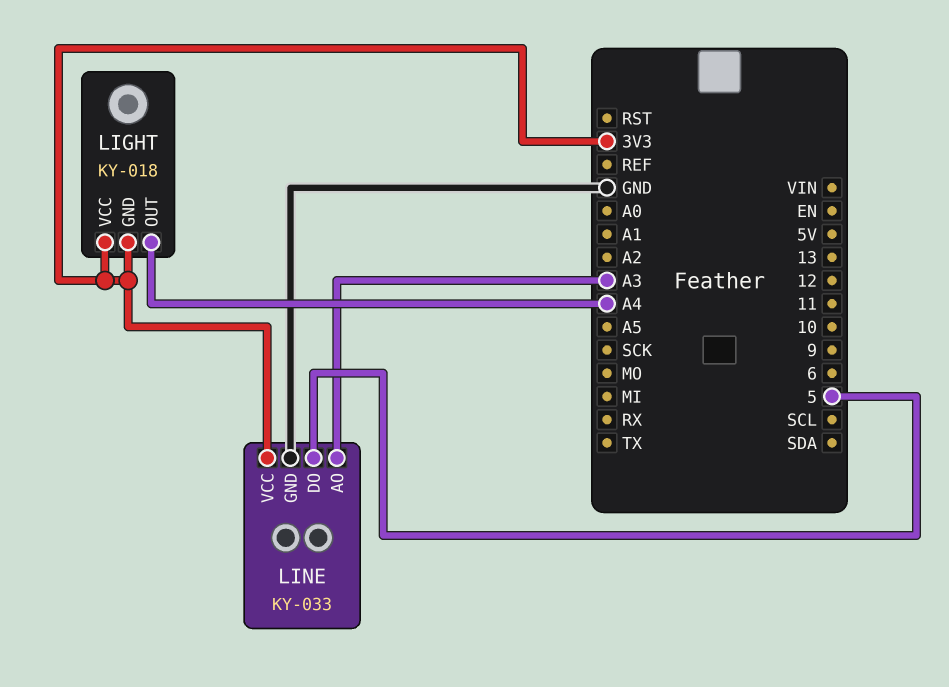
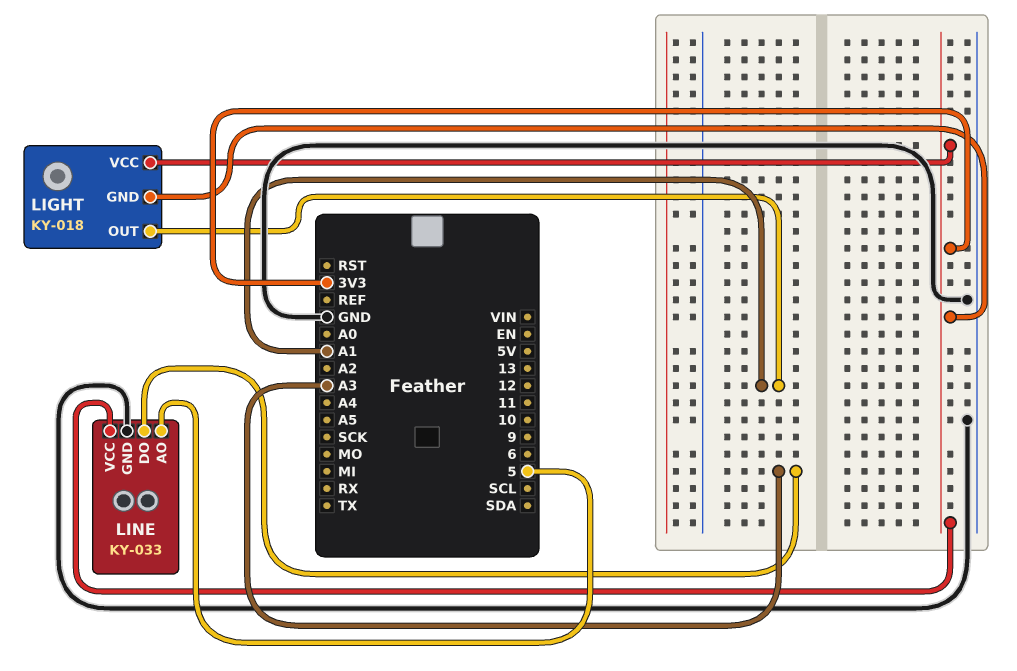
LIGHT pin OUT: A4 -> A1
LINE pin AO: A3 -> 5
LINE pin DO: 5 -> A3

